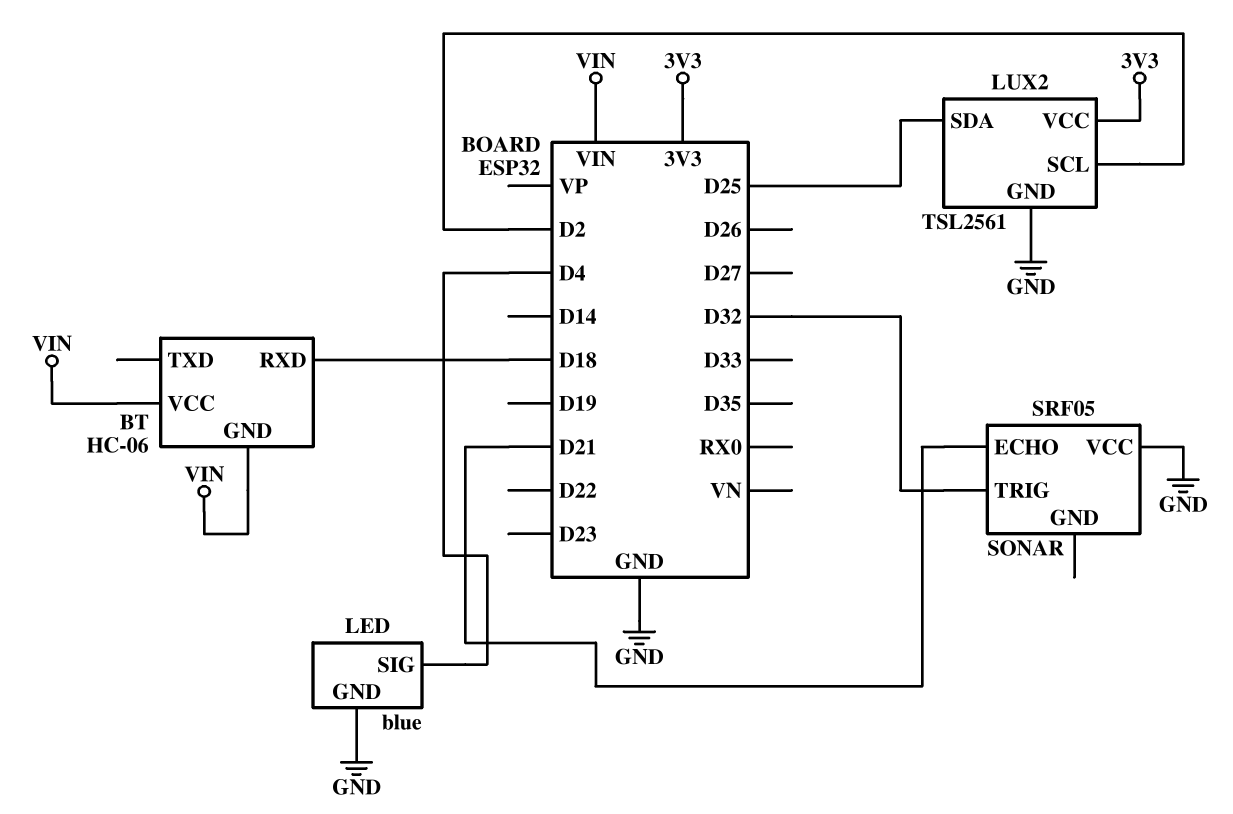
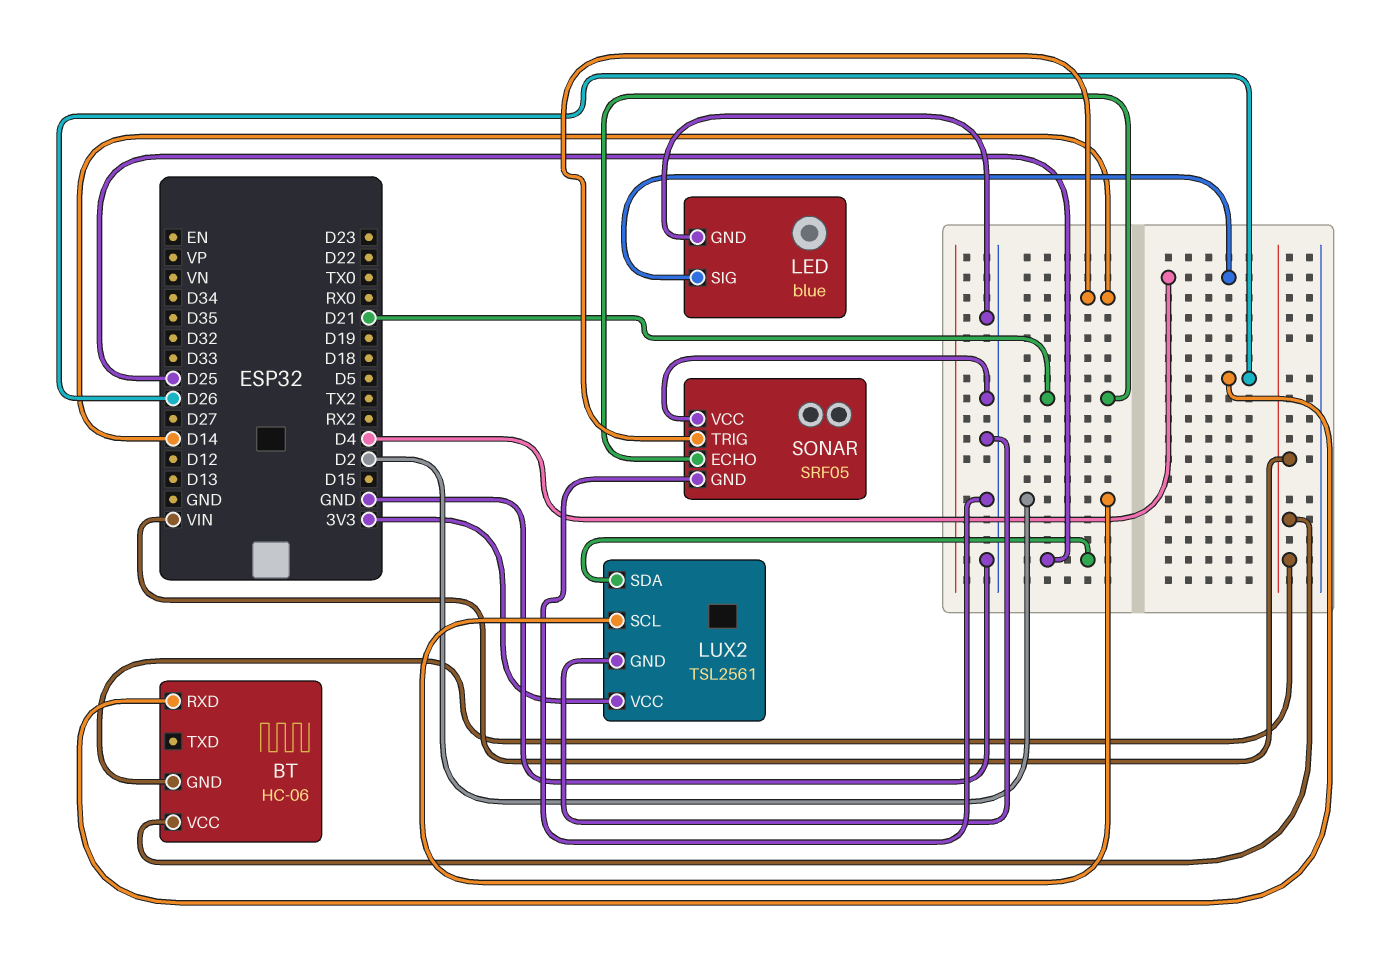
BT pin RXD: D18 -> D26
SONAR pin GND: none -> GND
SONAR pin TRIG: D32 -> D14

